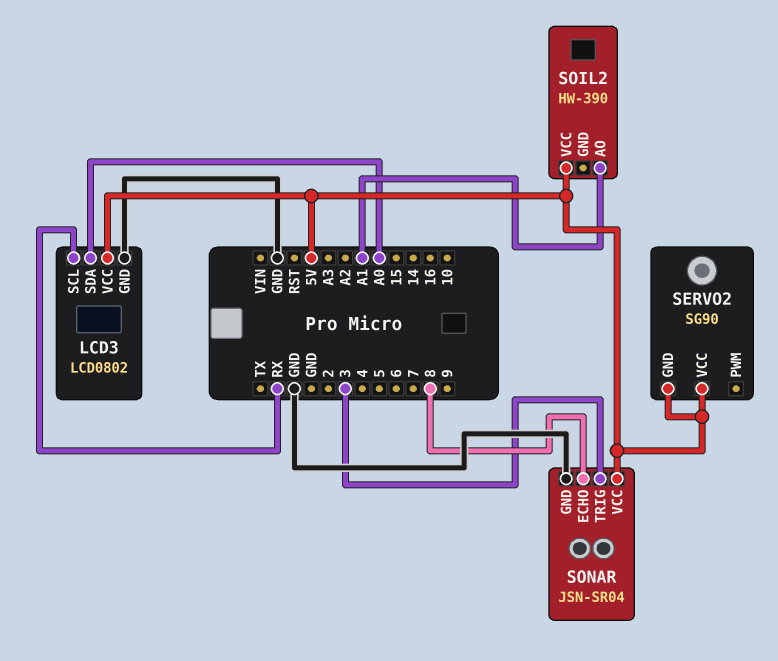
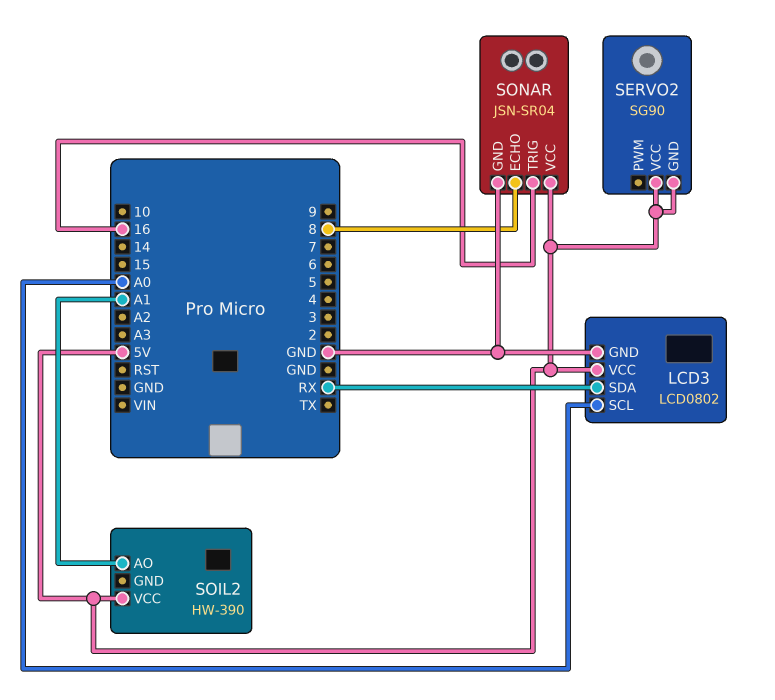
LCD3 pin SCL: RX -> A0
LCD3 pin SDA: A0 -> RX
SONAR pin TRIG: 3 -> 16

